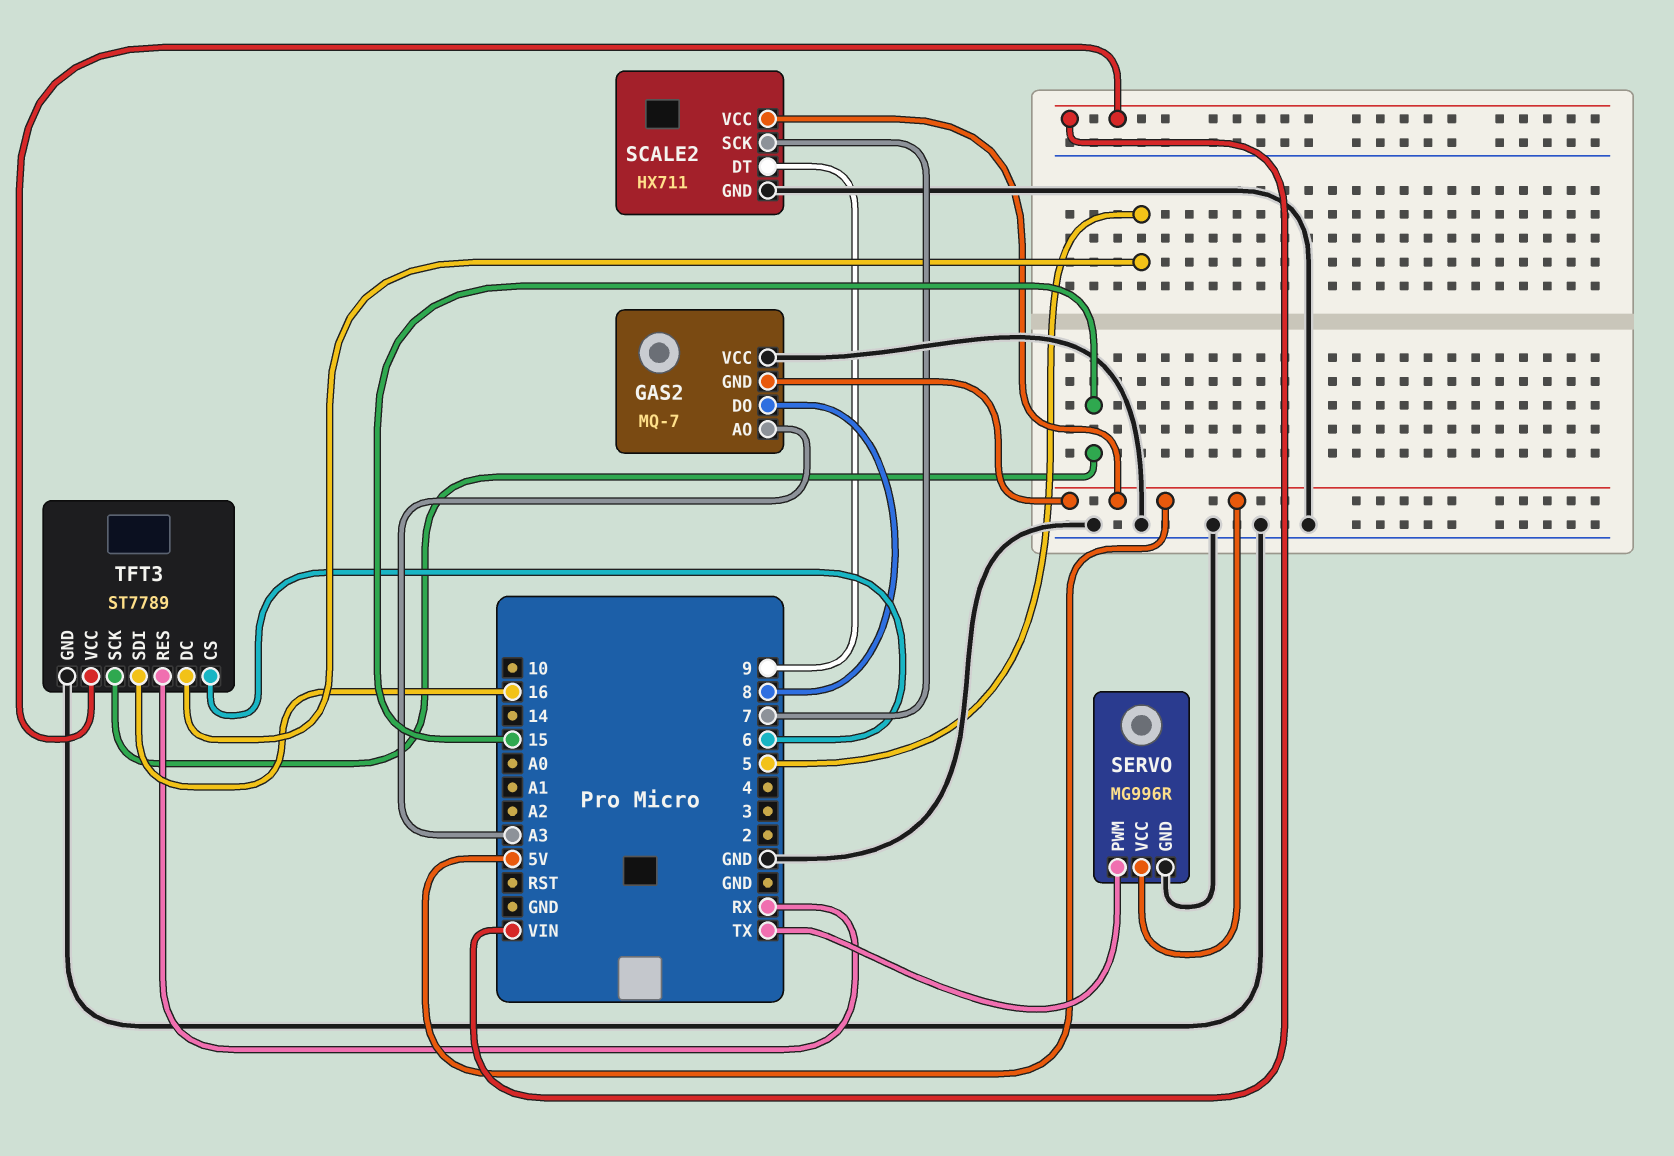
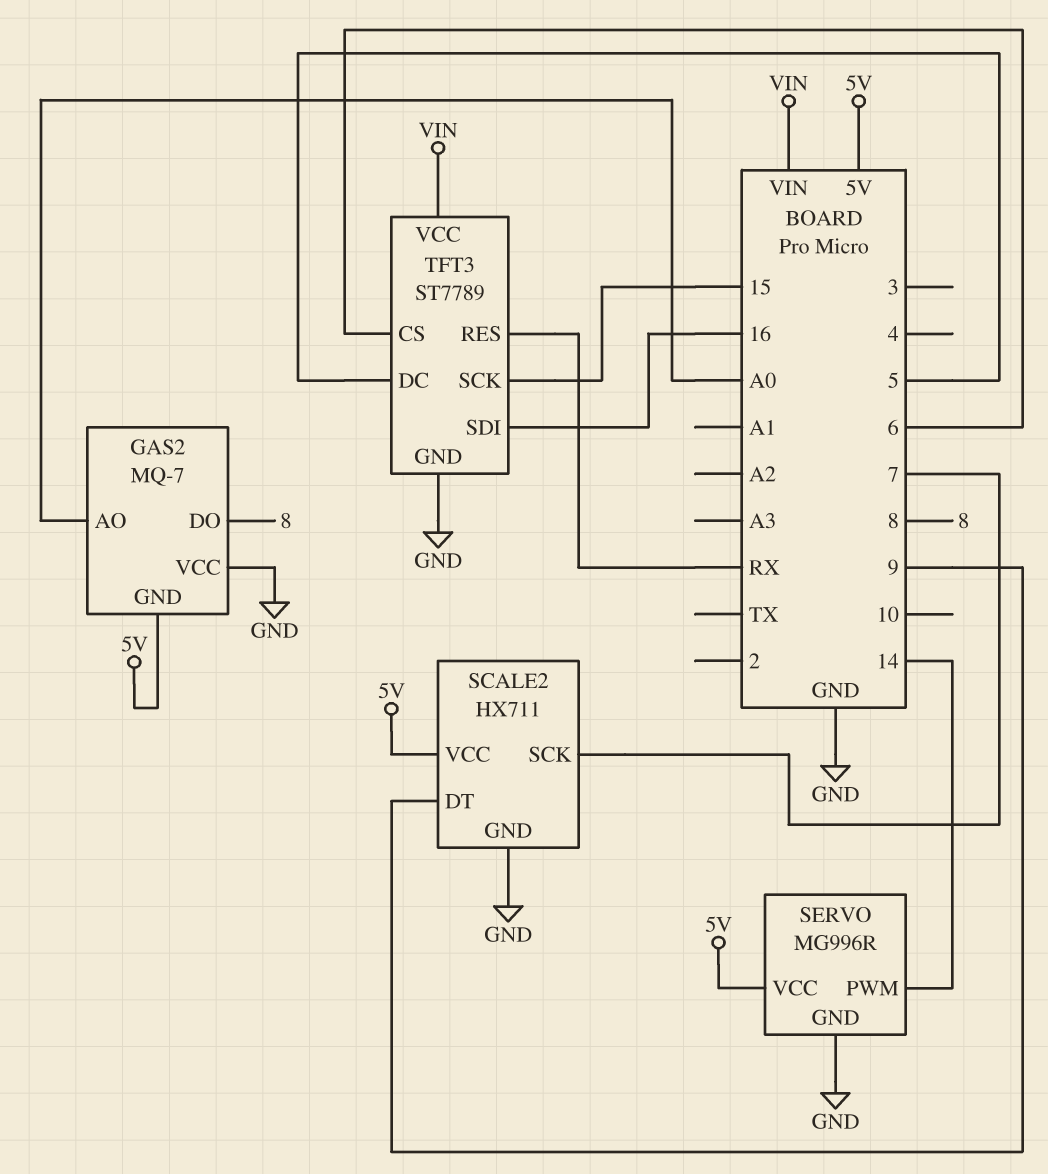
GAS2 pin AO: A3 -> A0
SERVO pin PWM: TX -> 14

